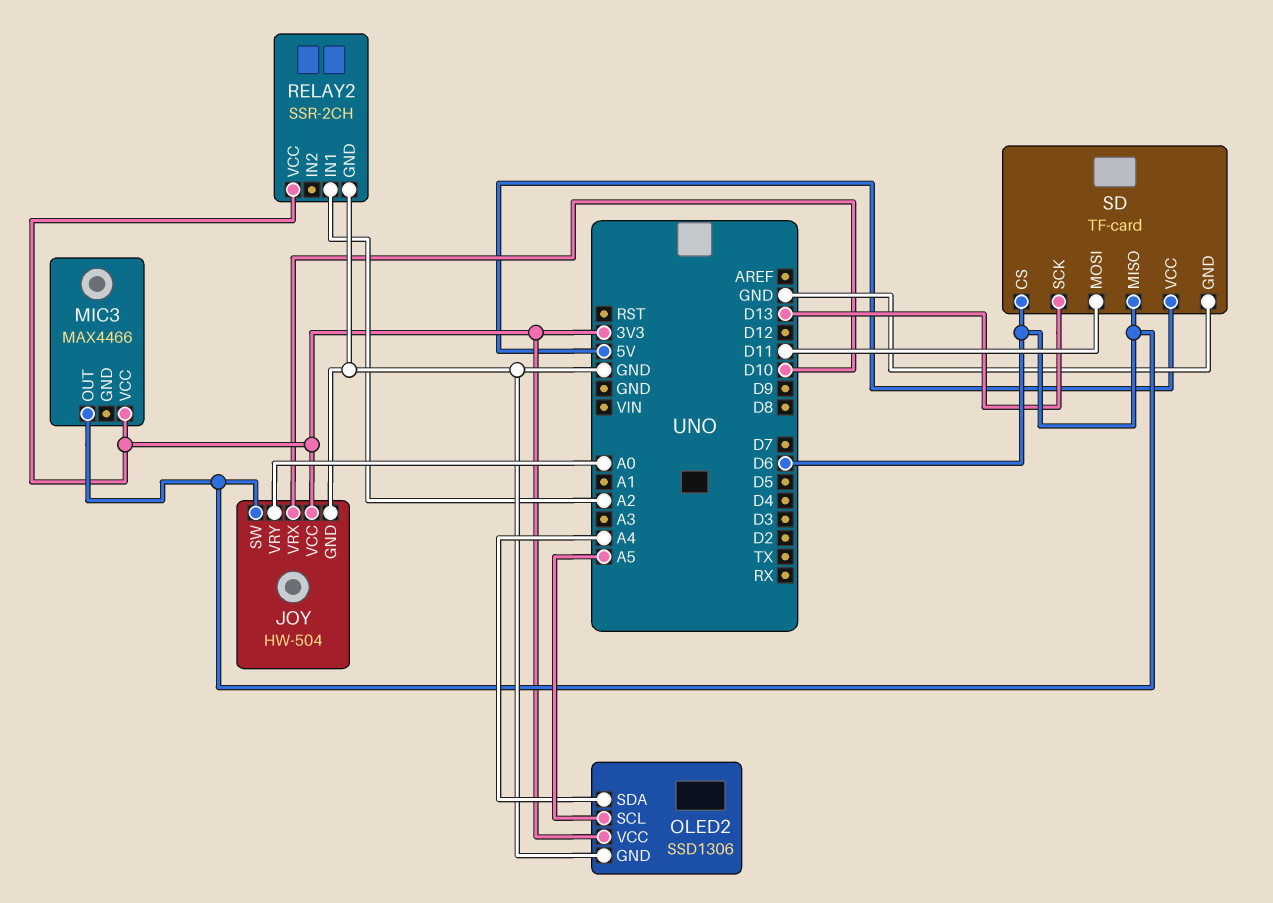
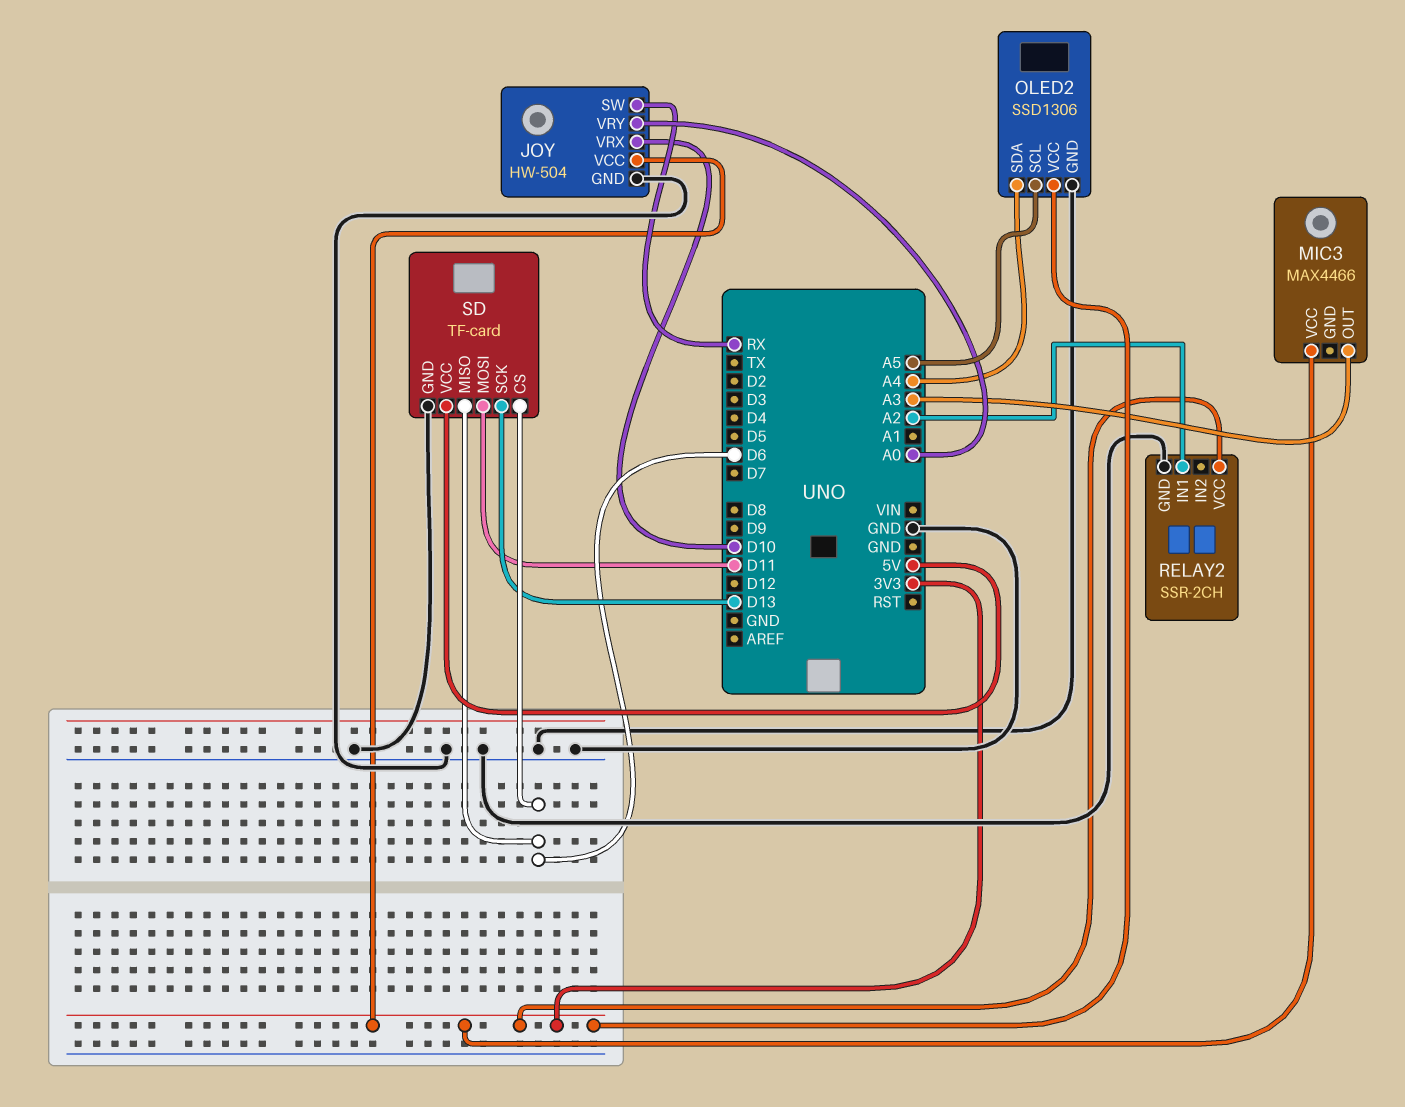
JOY pin SW: D6 -> RX
MIC3 pin OUT: D6 -> A3

